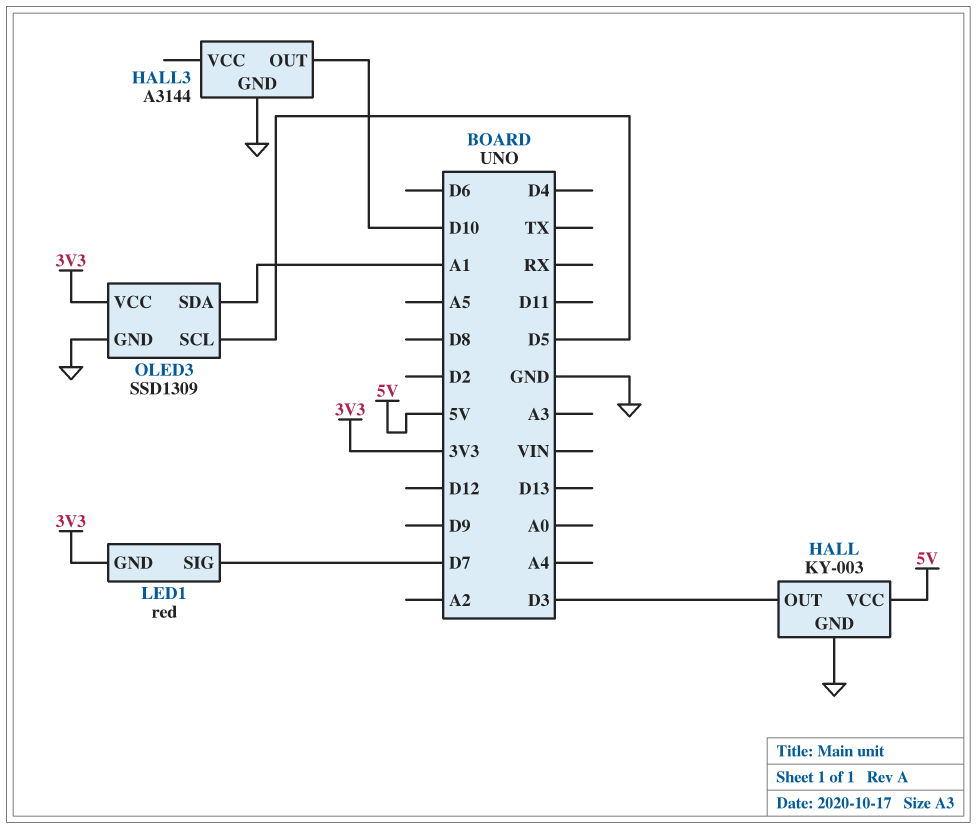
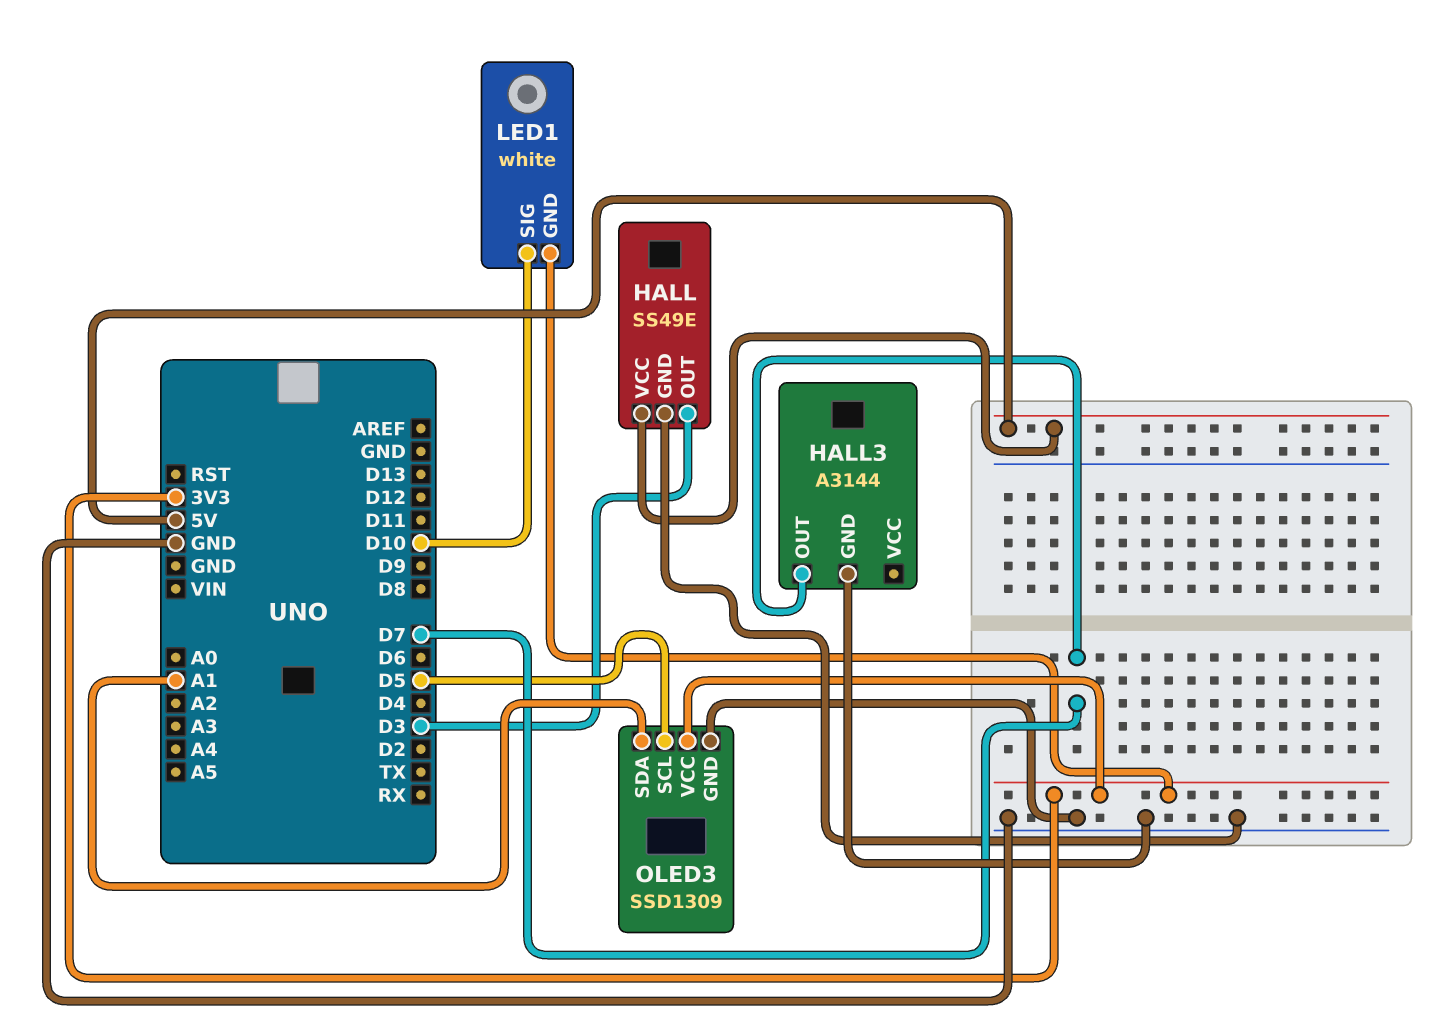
HALL: KY-003 -> SS49E
HALL3 pin OUT: D10 -> D7
LED1: red -> white
LED1 pin SIG: D7 -> D10

